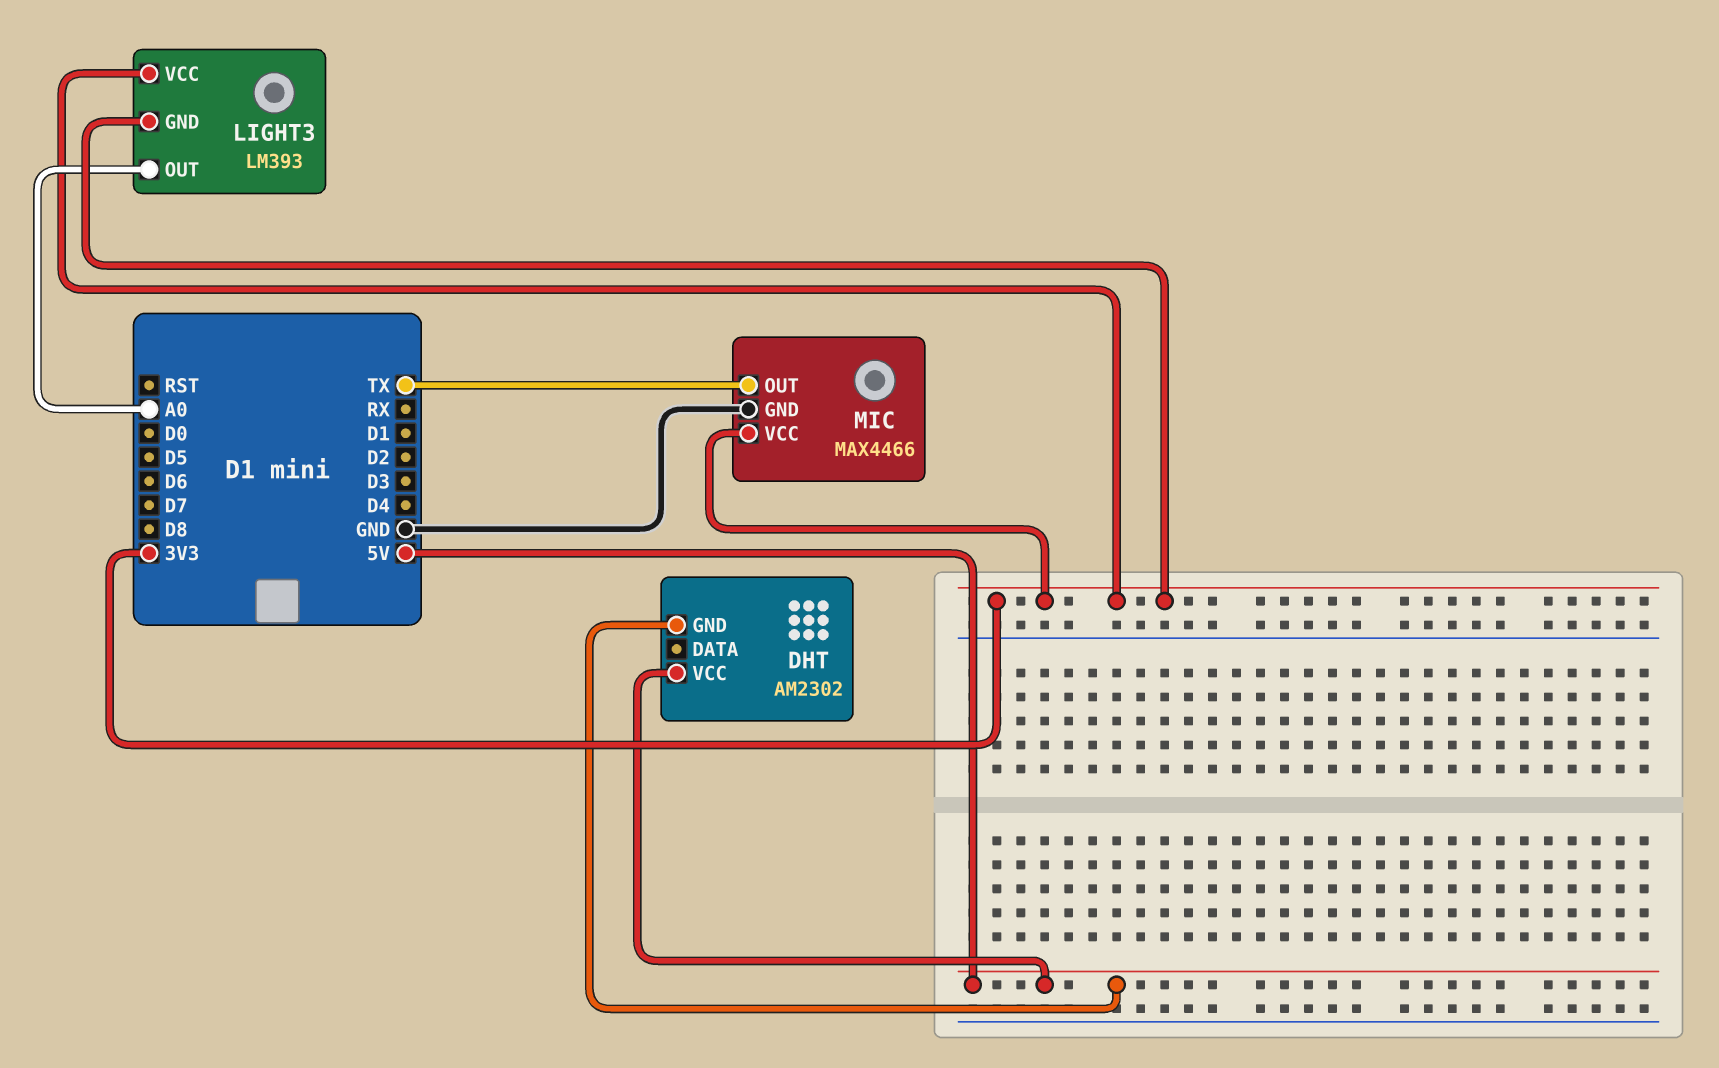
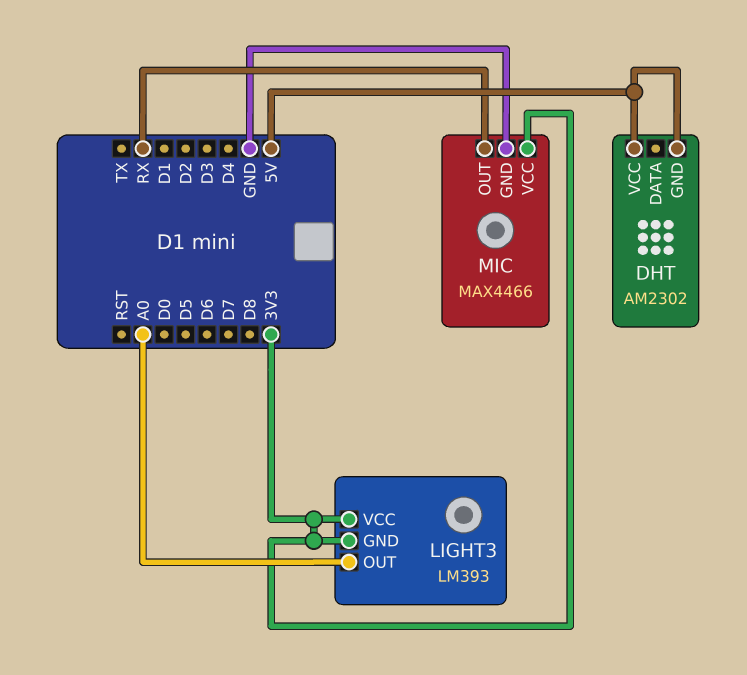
MIC pin OUT: TX -> RX

